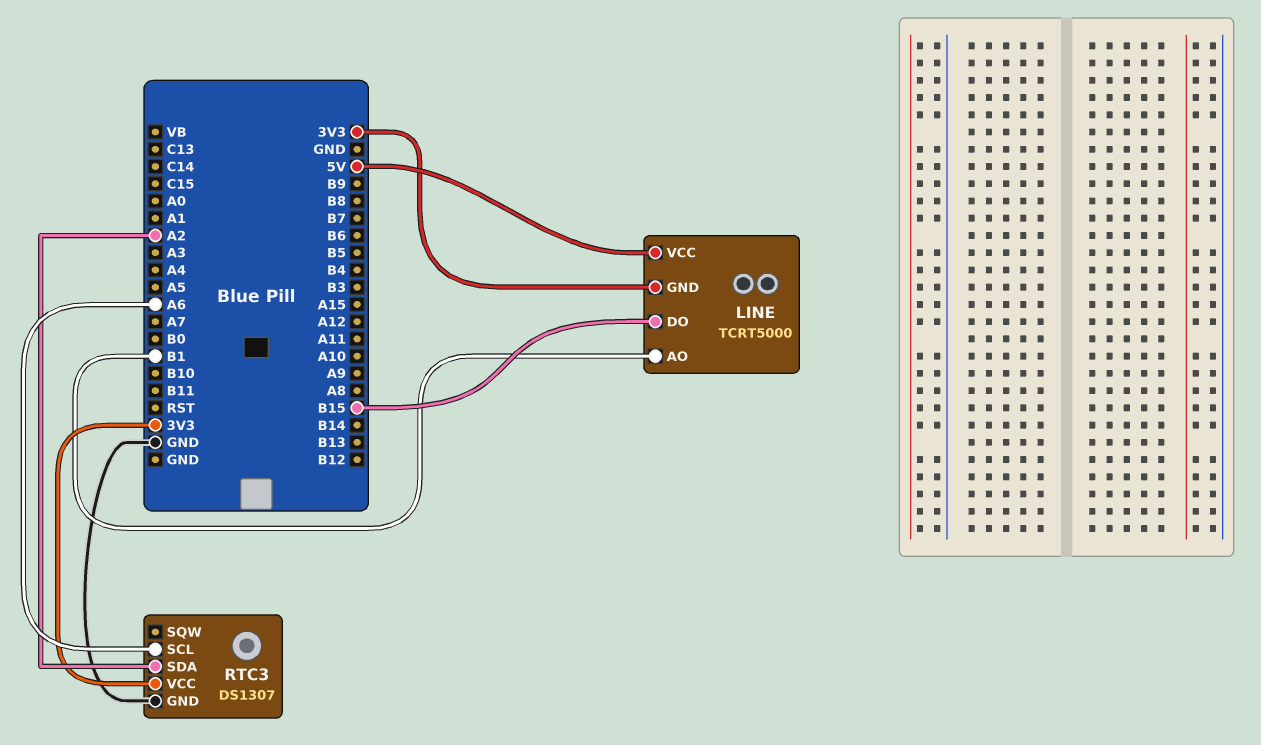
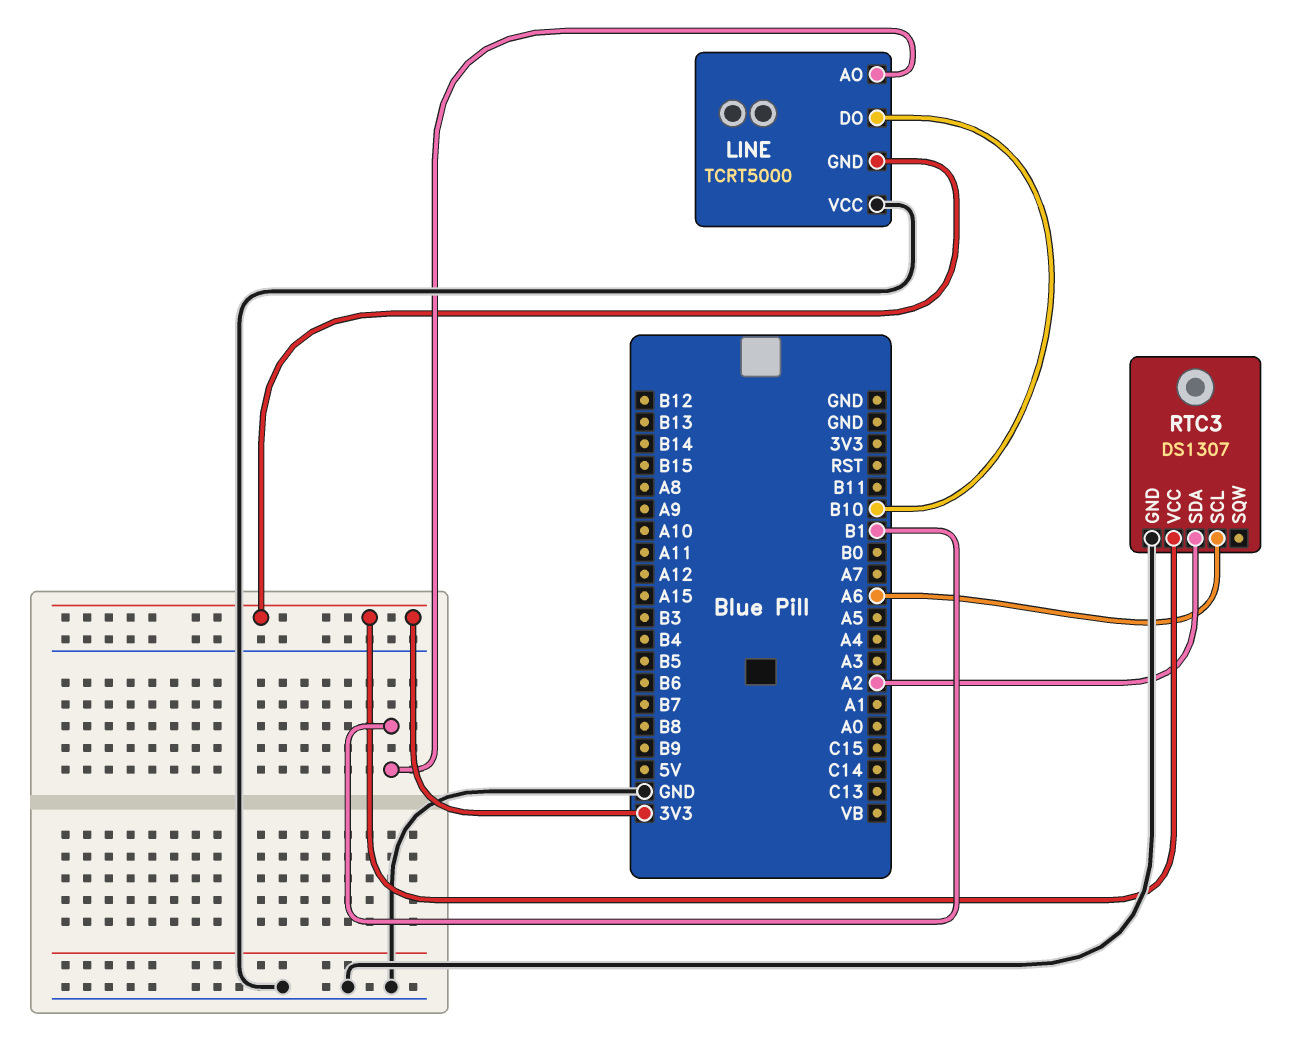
LINE pin DO: B15 -> B10
LINE pin VCC: 5V -> GND

